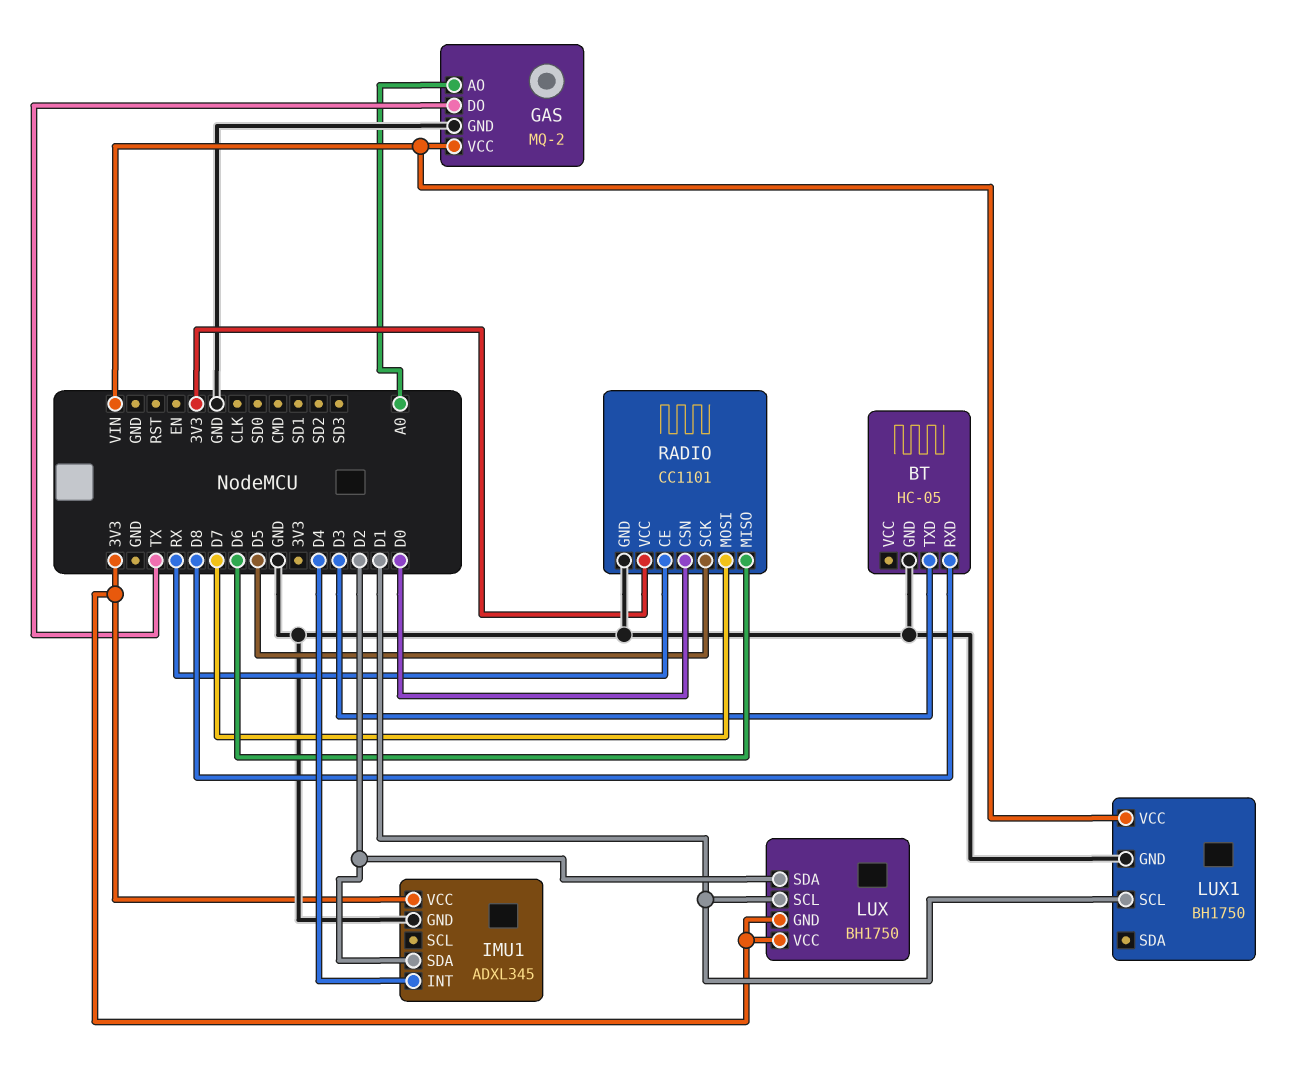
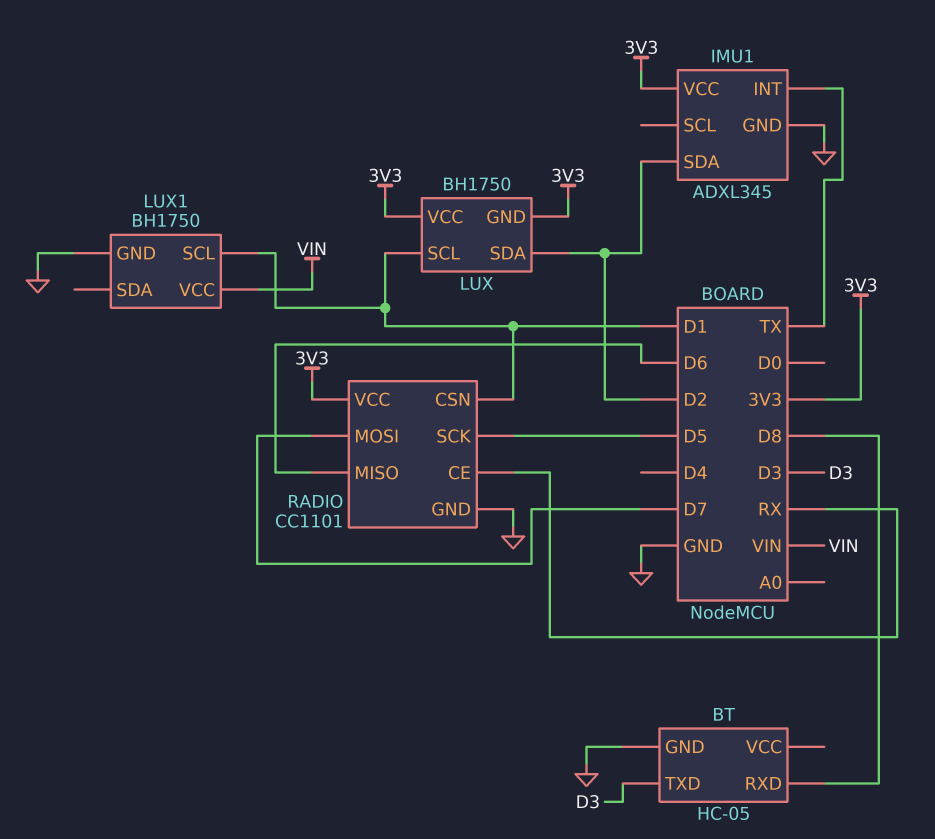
GAS: MQ-2 -> none
GAS pin AO: A0 -> none
GAS pin DO: TX -> none
GAS pin GND: GND -> none
GAS pin VCC: VIN -> none
IMU1 pin INT: D4 -> TX
RADIO pin CSN: D0 -> D1

